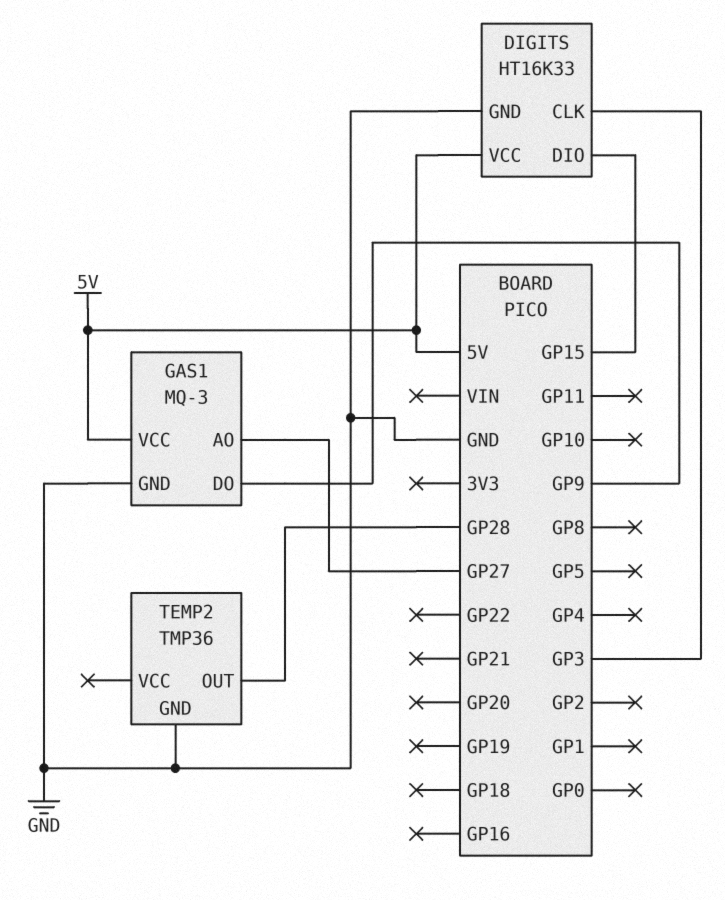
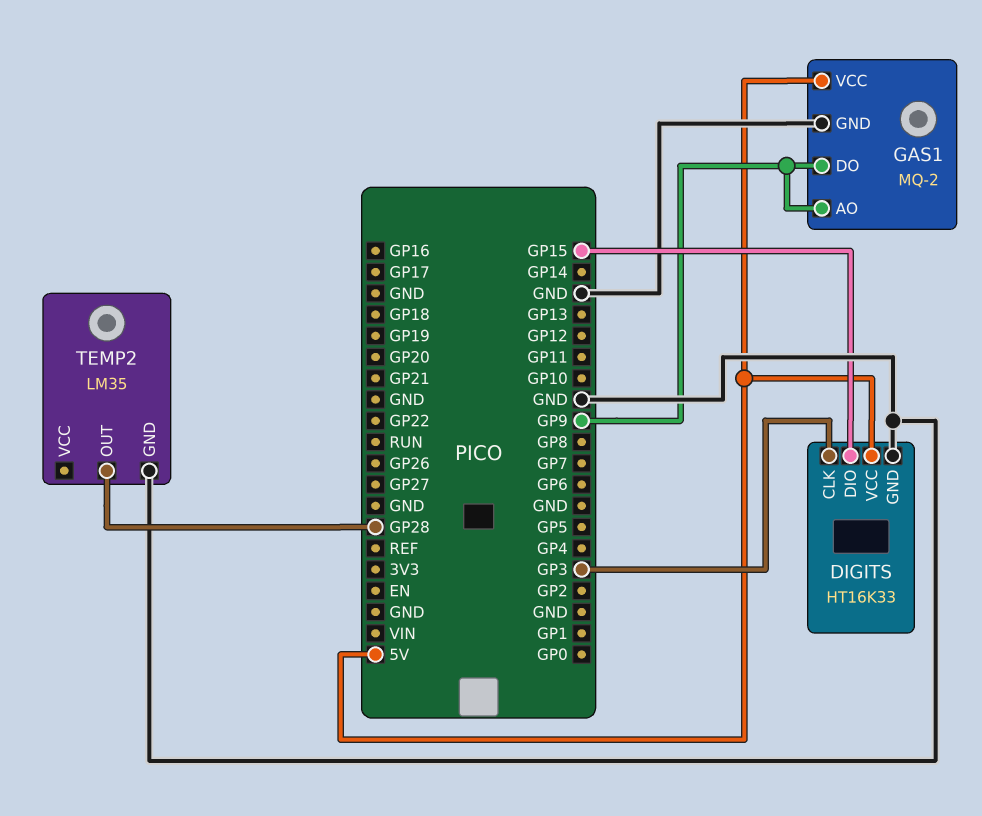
GAS1: MQ-3 -> MQ-2
GAS1 pin AO: GP27 -> GP9
TEMP2: TMP36 -> LM35

